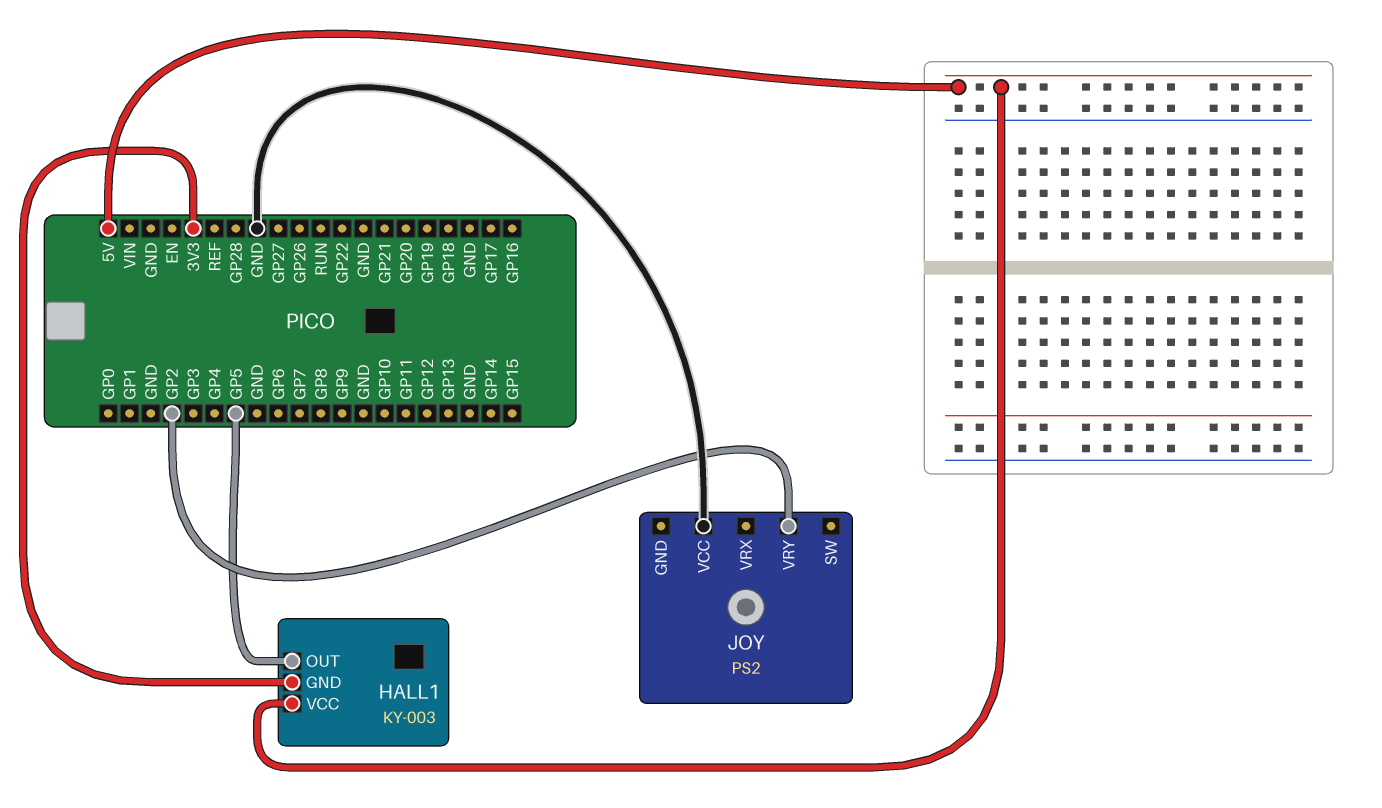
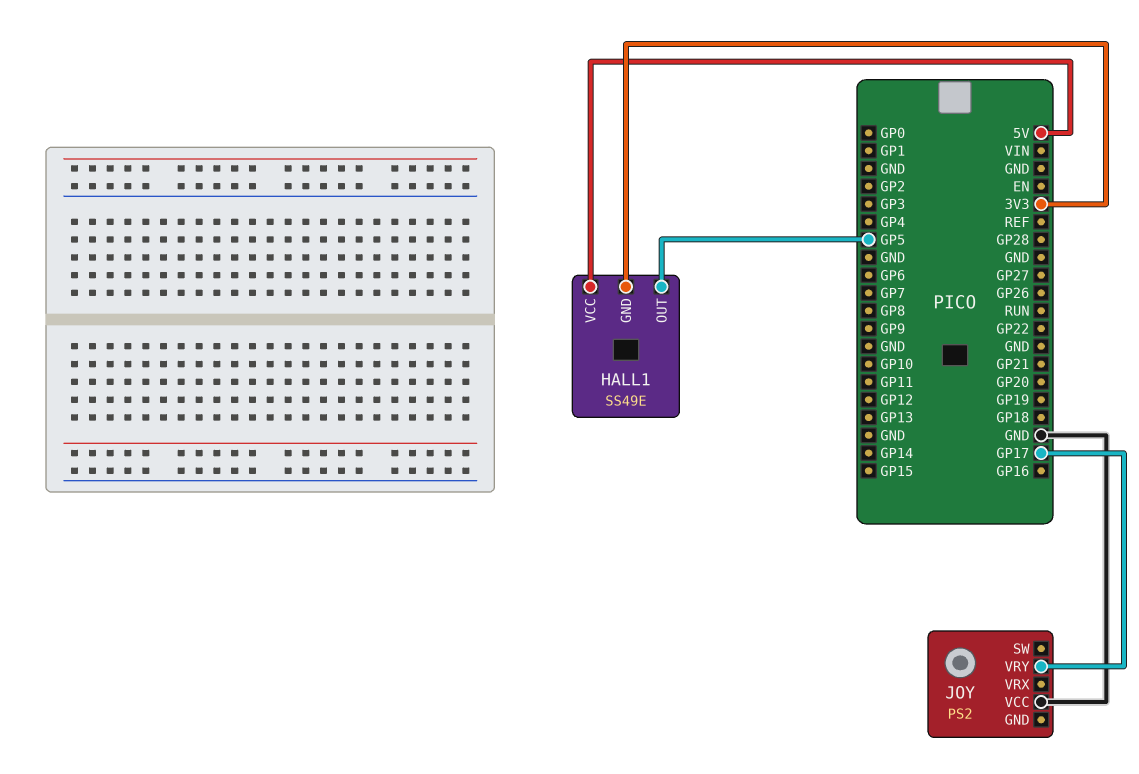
HALL1: KY-003 -> SS49E
JOY pin VRY: GP2 -> GP17

